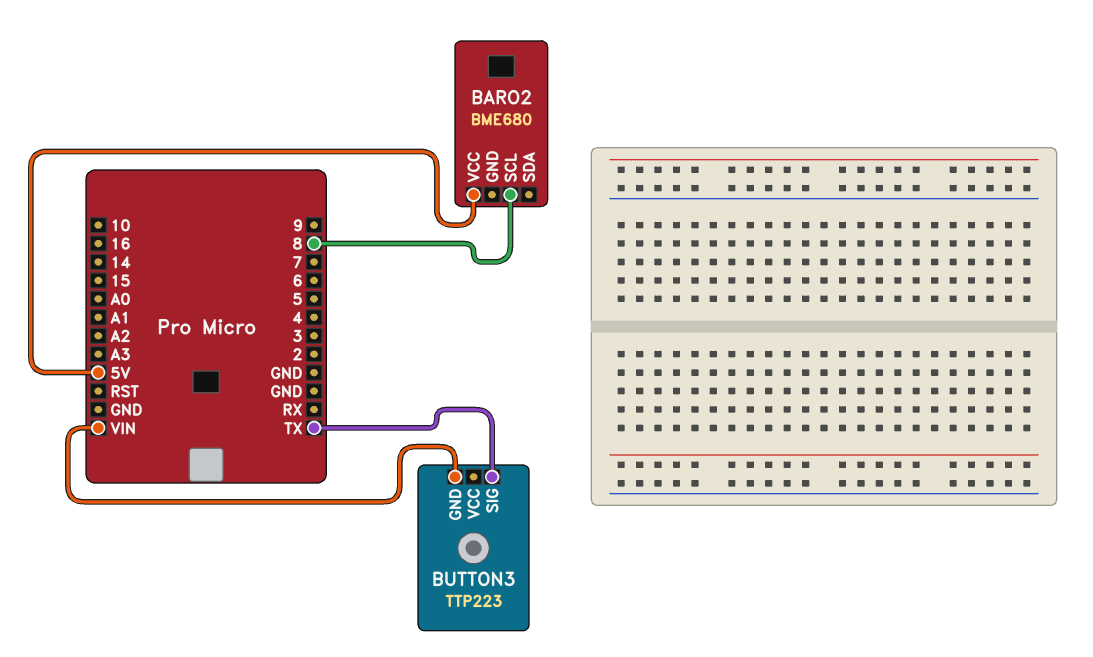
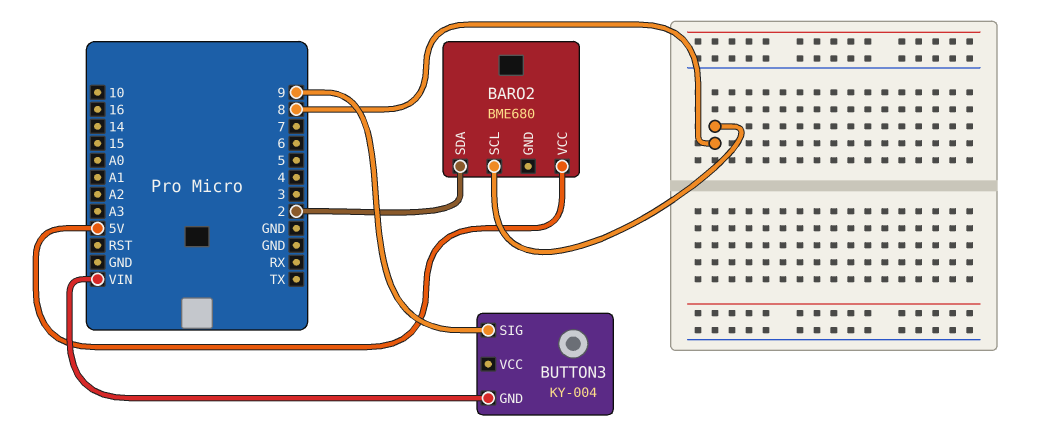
BARO2 pin SDA: none -> 2
BUTTON3: TTP223 -> KY-004
BUTTON3 pin SIG: TX -> 9

